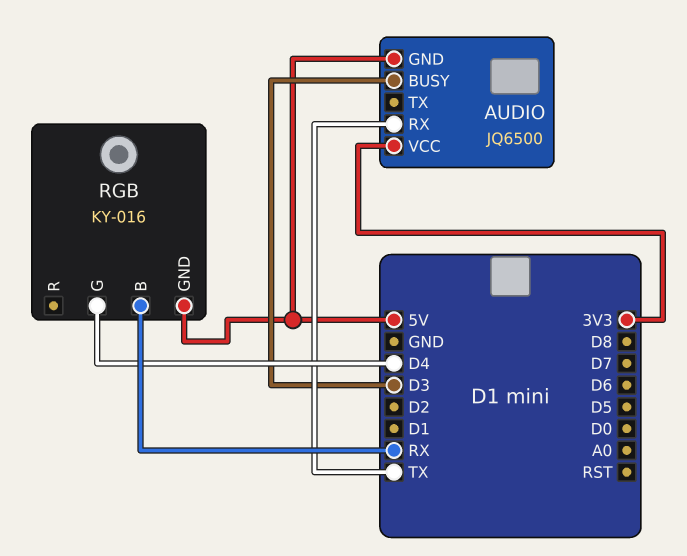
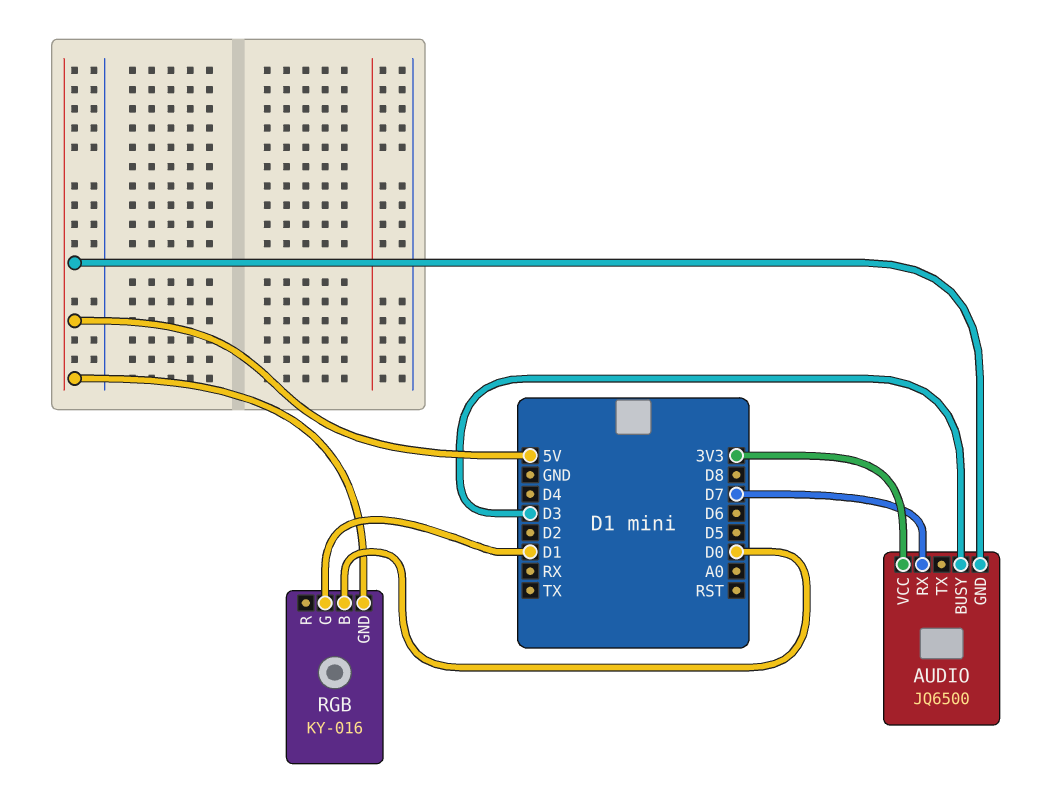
AUDIO pin RX: TX -> D7
RGB pin B: RX -> D0
RGB pin G: D4 -> D1

